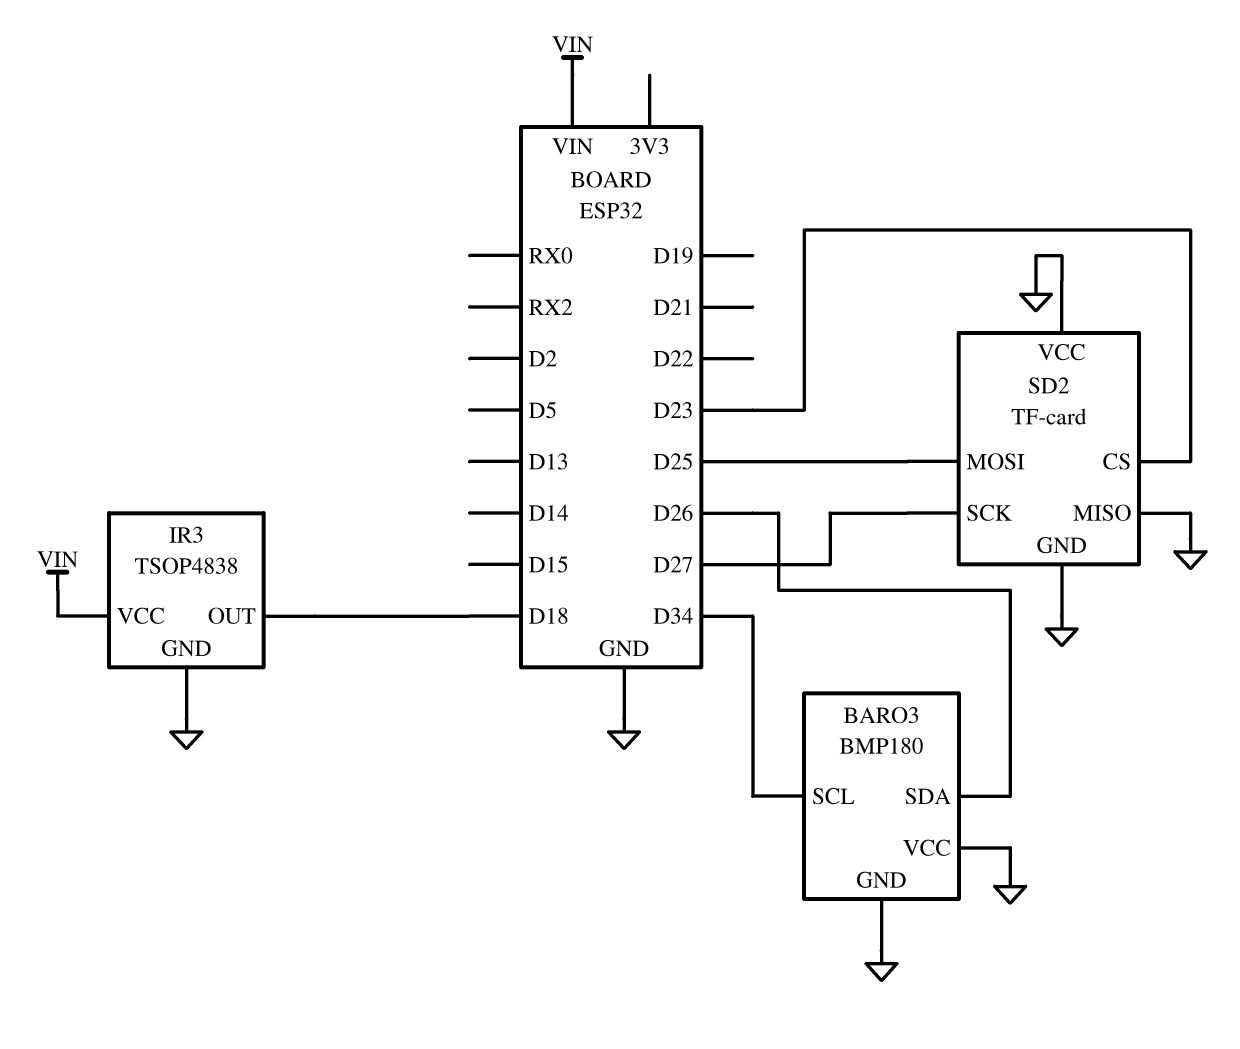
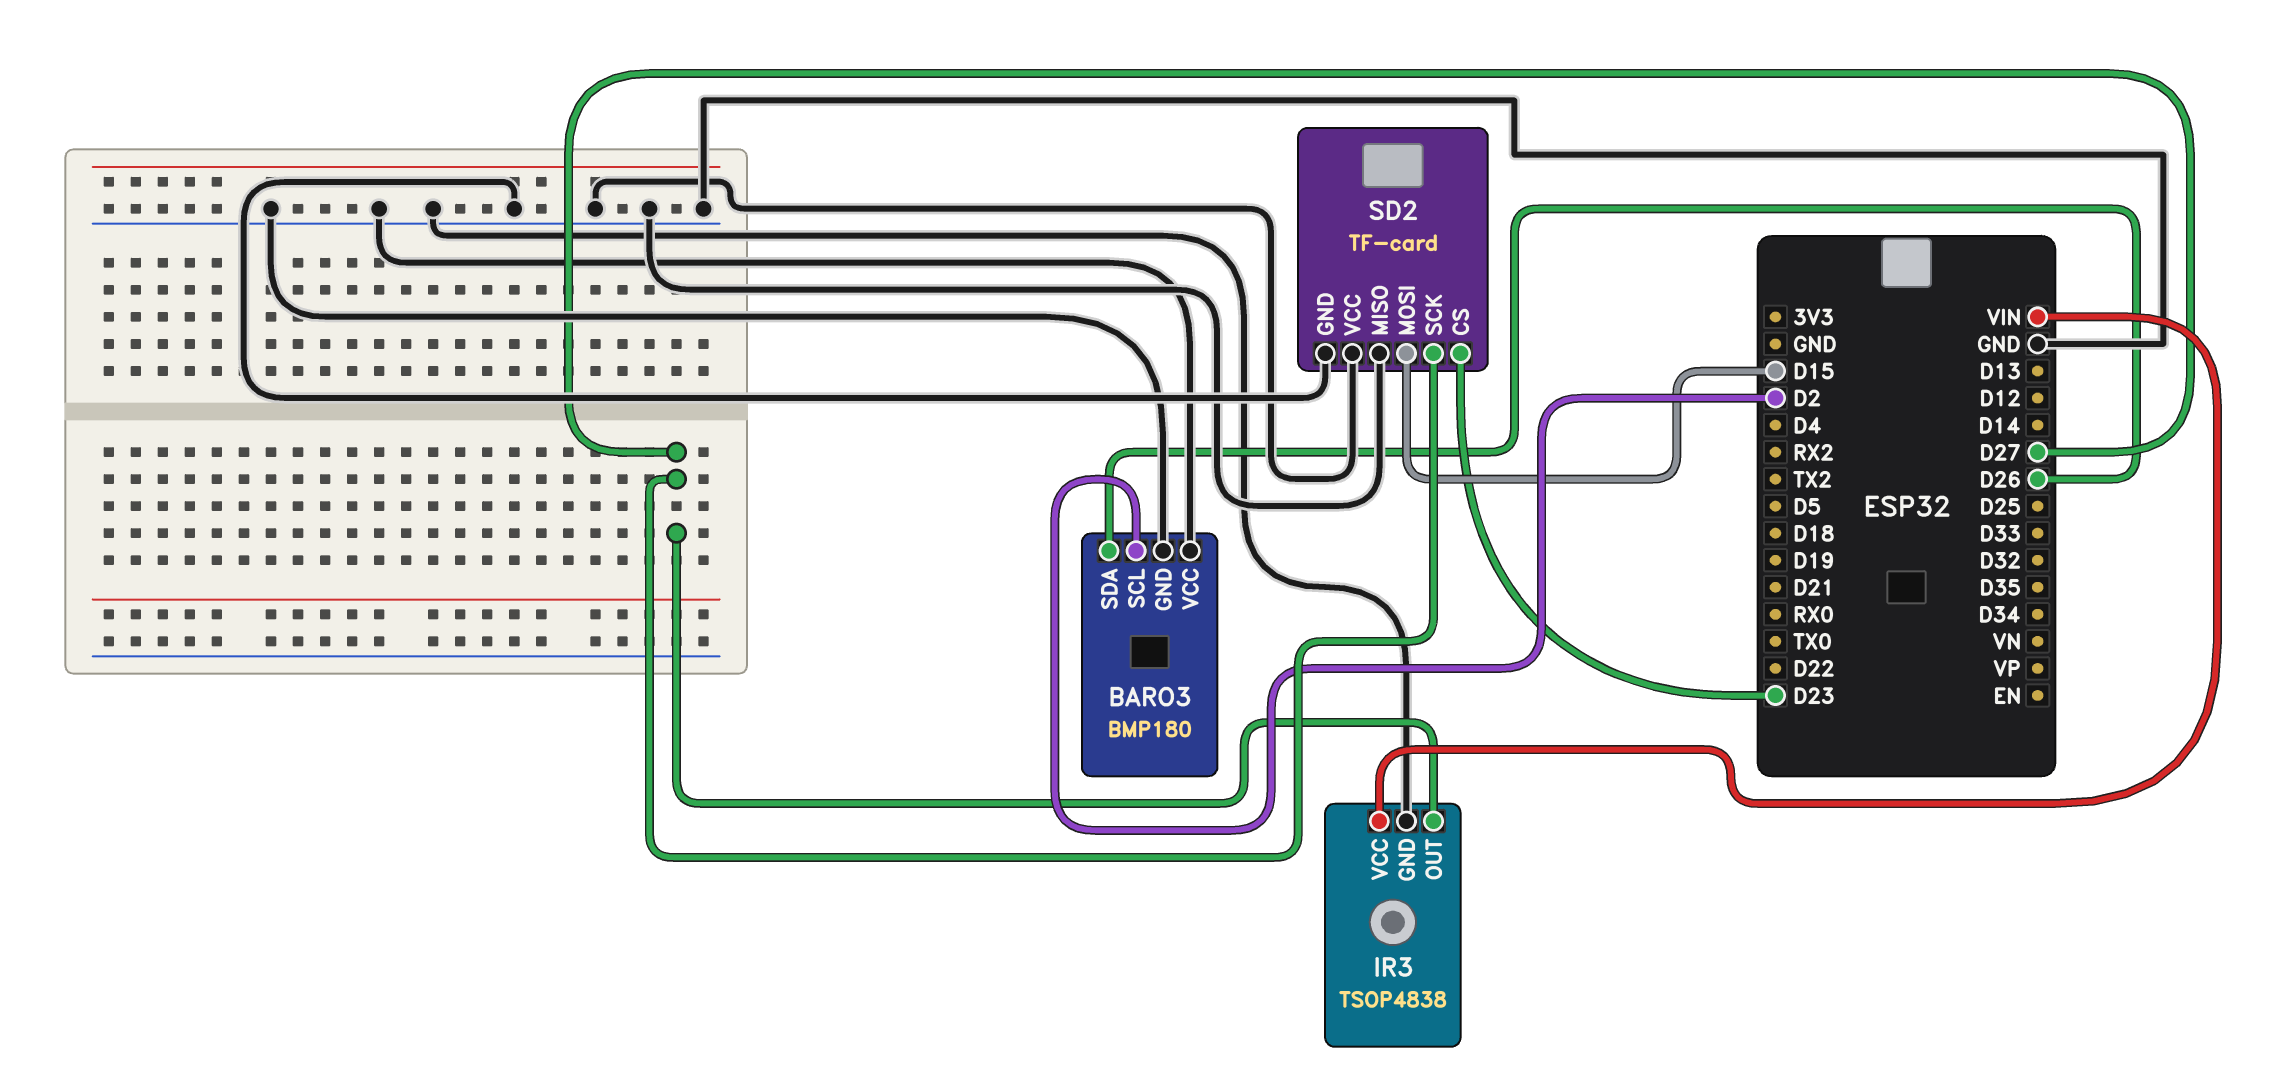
BARO3 pin SCL: D34 -> D2
IR3 pin OUT: D18 -> D27
SD2 pin MOSI: D25 -> D15

